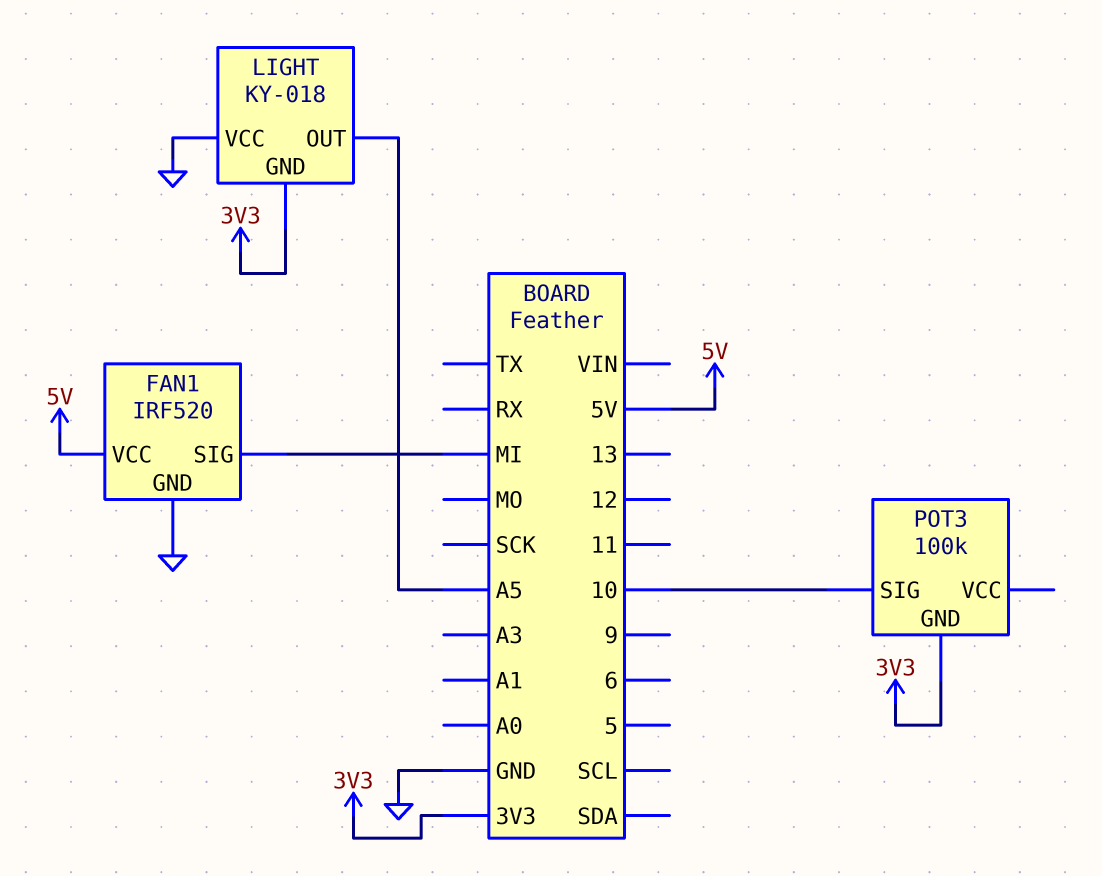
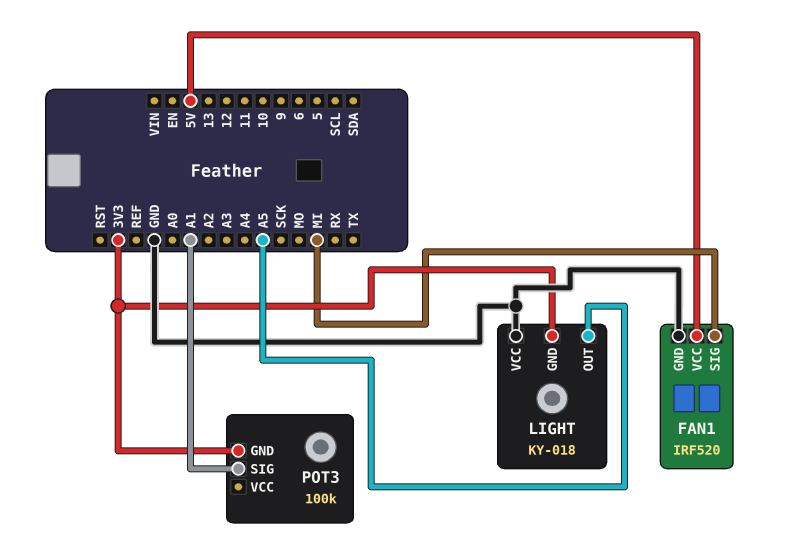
POT3 pin SIG: 10 -> A1

